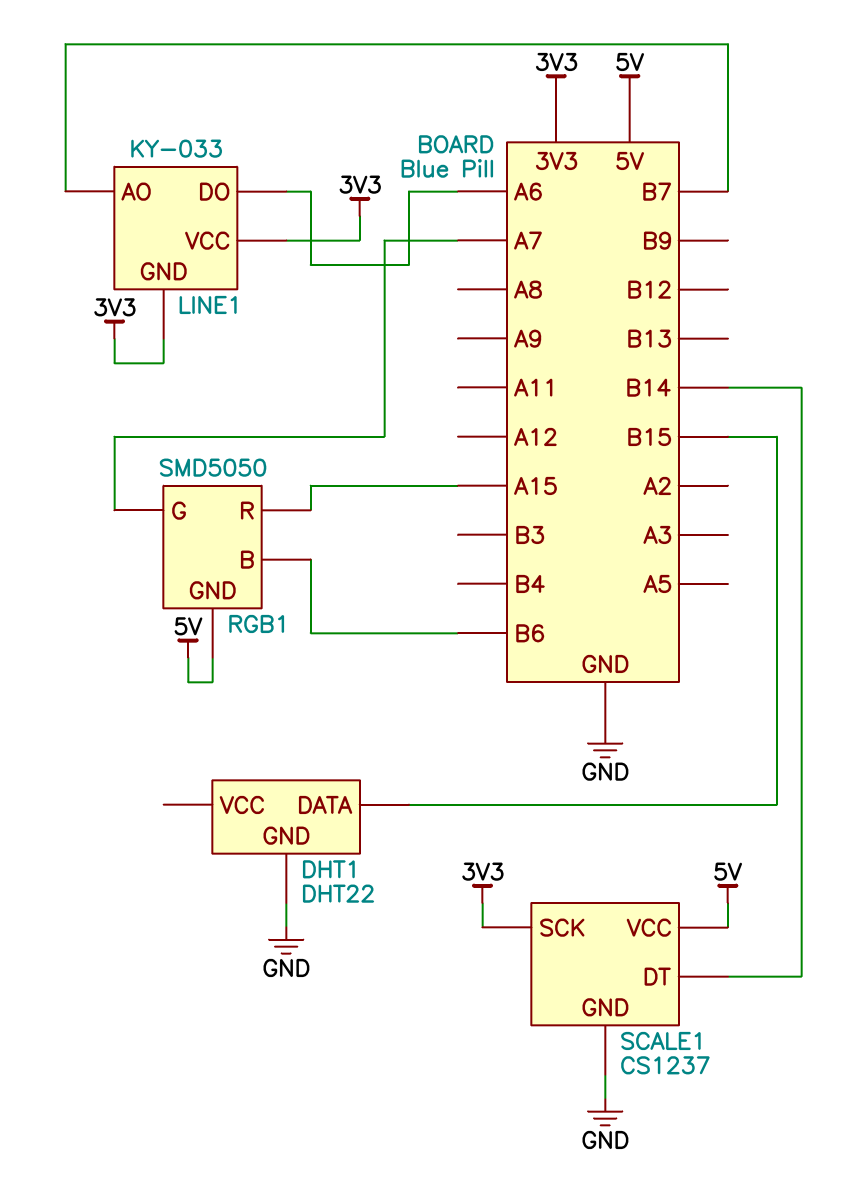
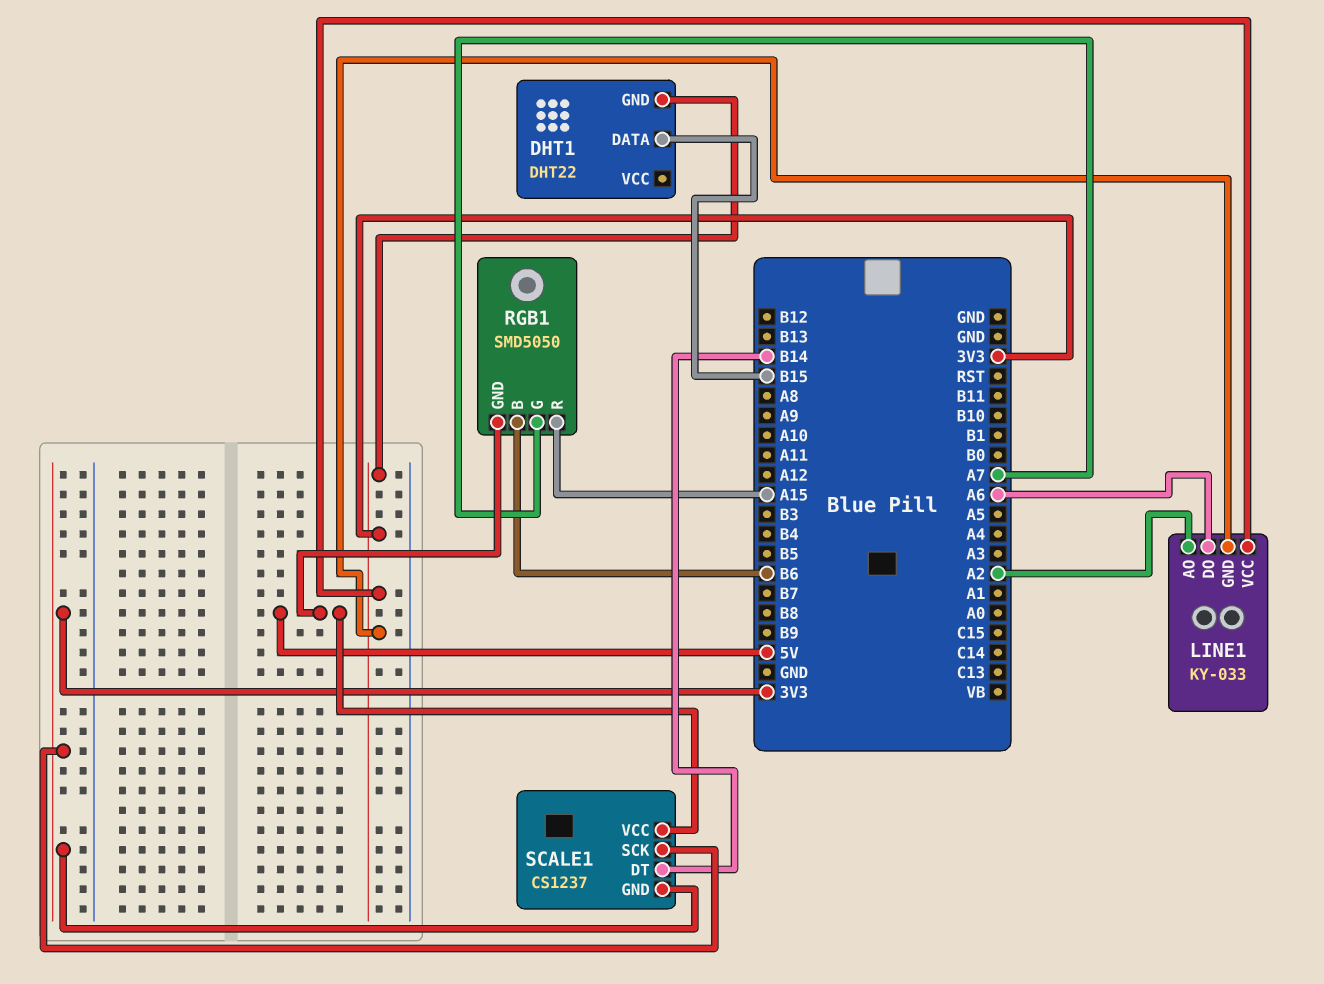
DHT1 pin GND: GND -> 3V3
LINE1 pin AO: B7 -> A2
SCALE1 pin GND: GND -> 3V3

